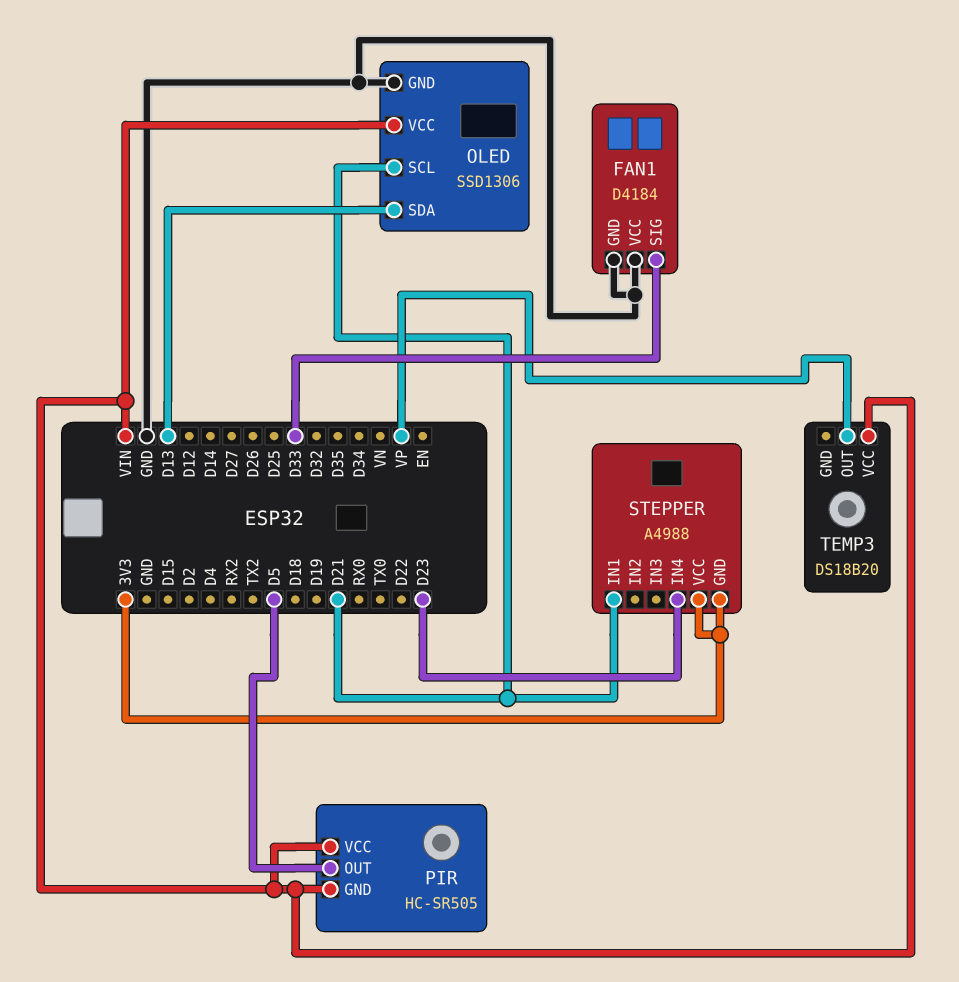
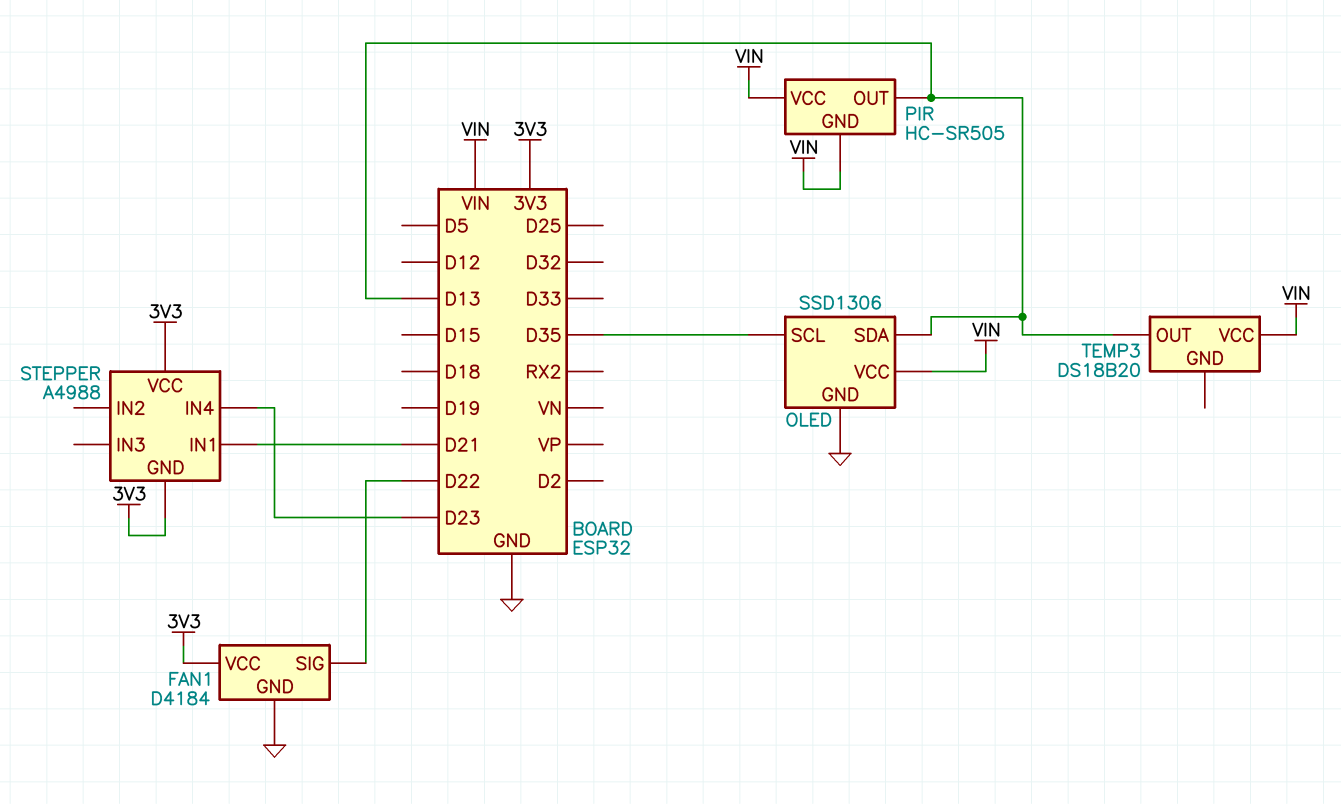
FAN1 pin SIG: D33 -> D22
FAN1 pin VCC: GND -> 3V3
OLED pin SCL: D21 -> D35
PIR pin OUT: D5 -> D13
TEMP3 pin OUT: VP -> D13

